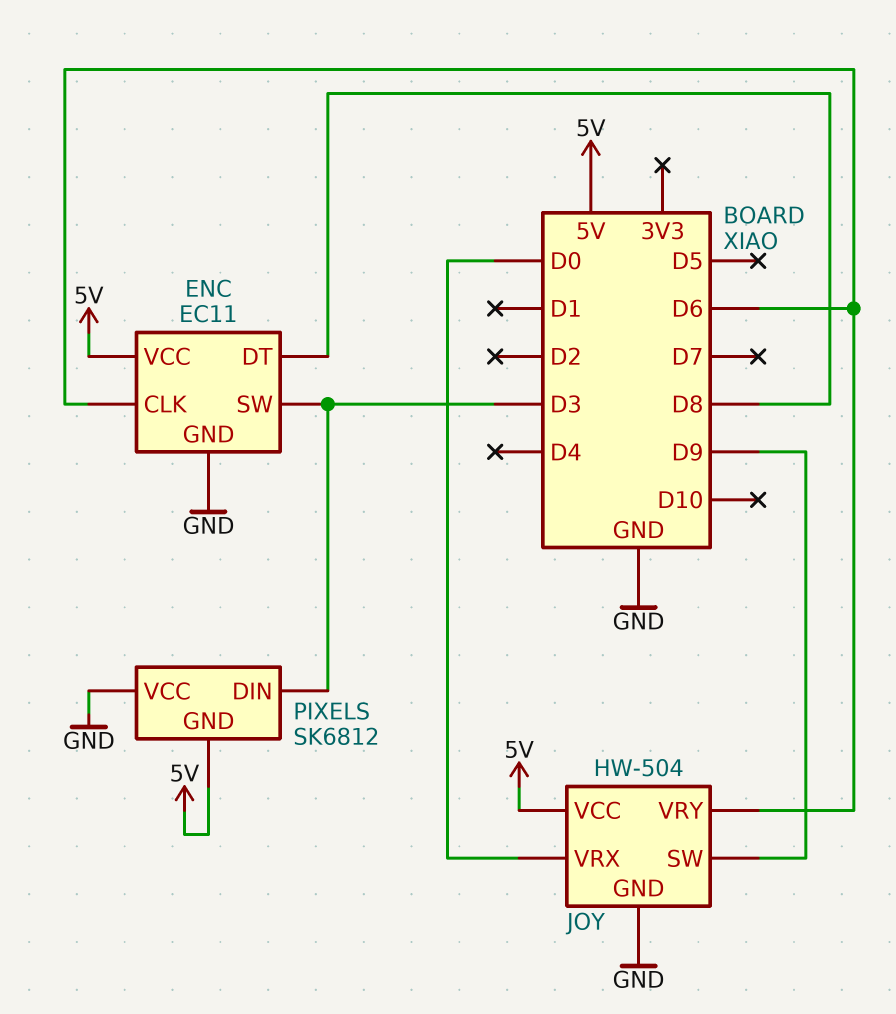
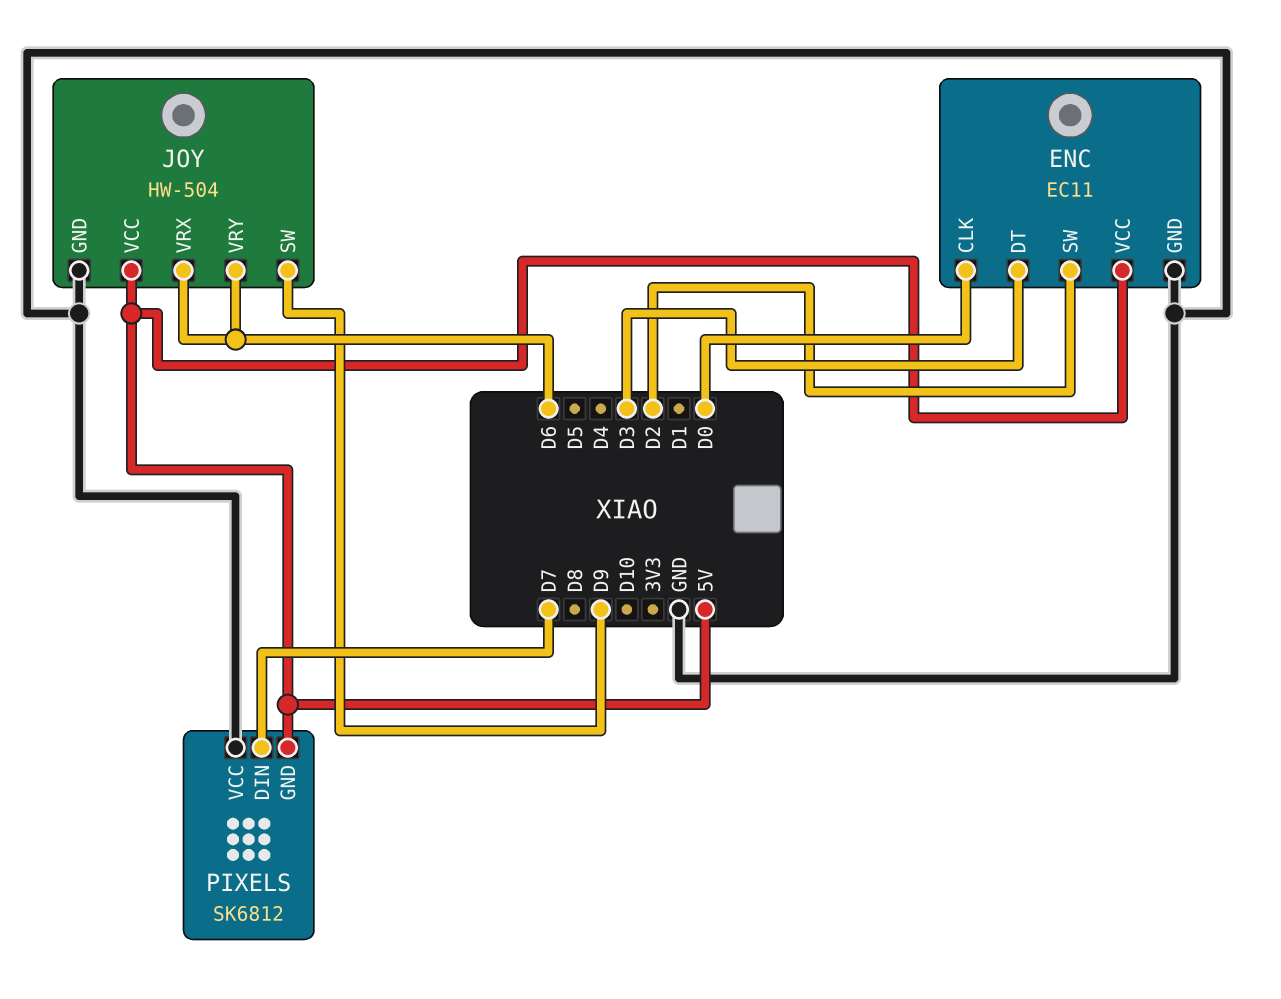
ENC pin CLK: D6 -> D0
ENC pin DT: D8 -> D3
ENC pin SW: D3 -> D2
JOY pin VRX: D0 -> D6
PIXELS pin DIN: D3 -> D7

